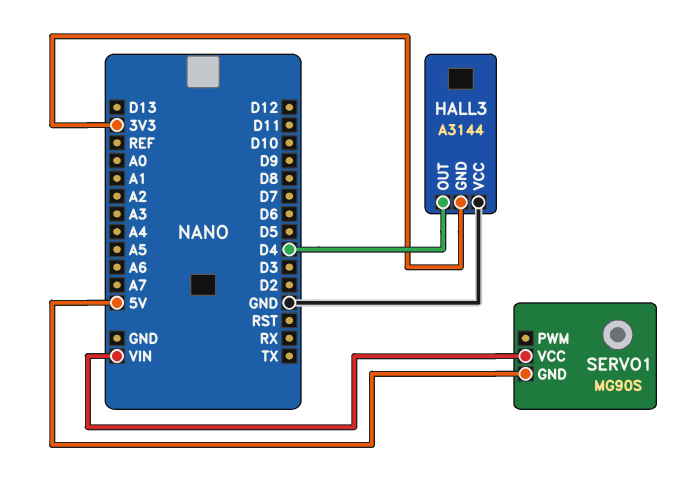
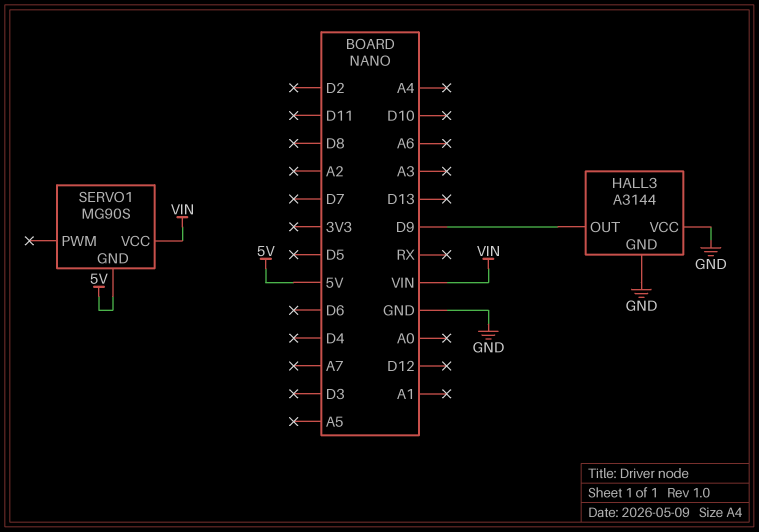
HALL3 pin GND: 3V3 -> GND
HALL3 pin OUT: D4 -> D9

